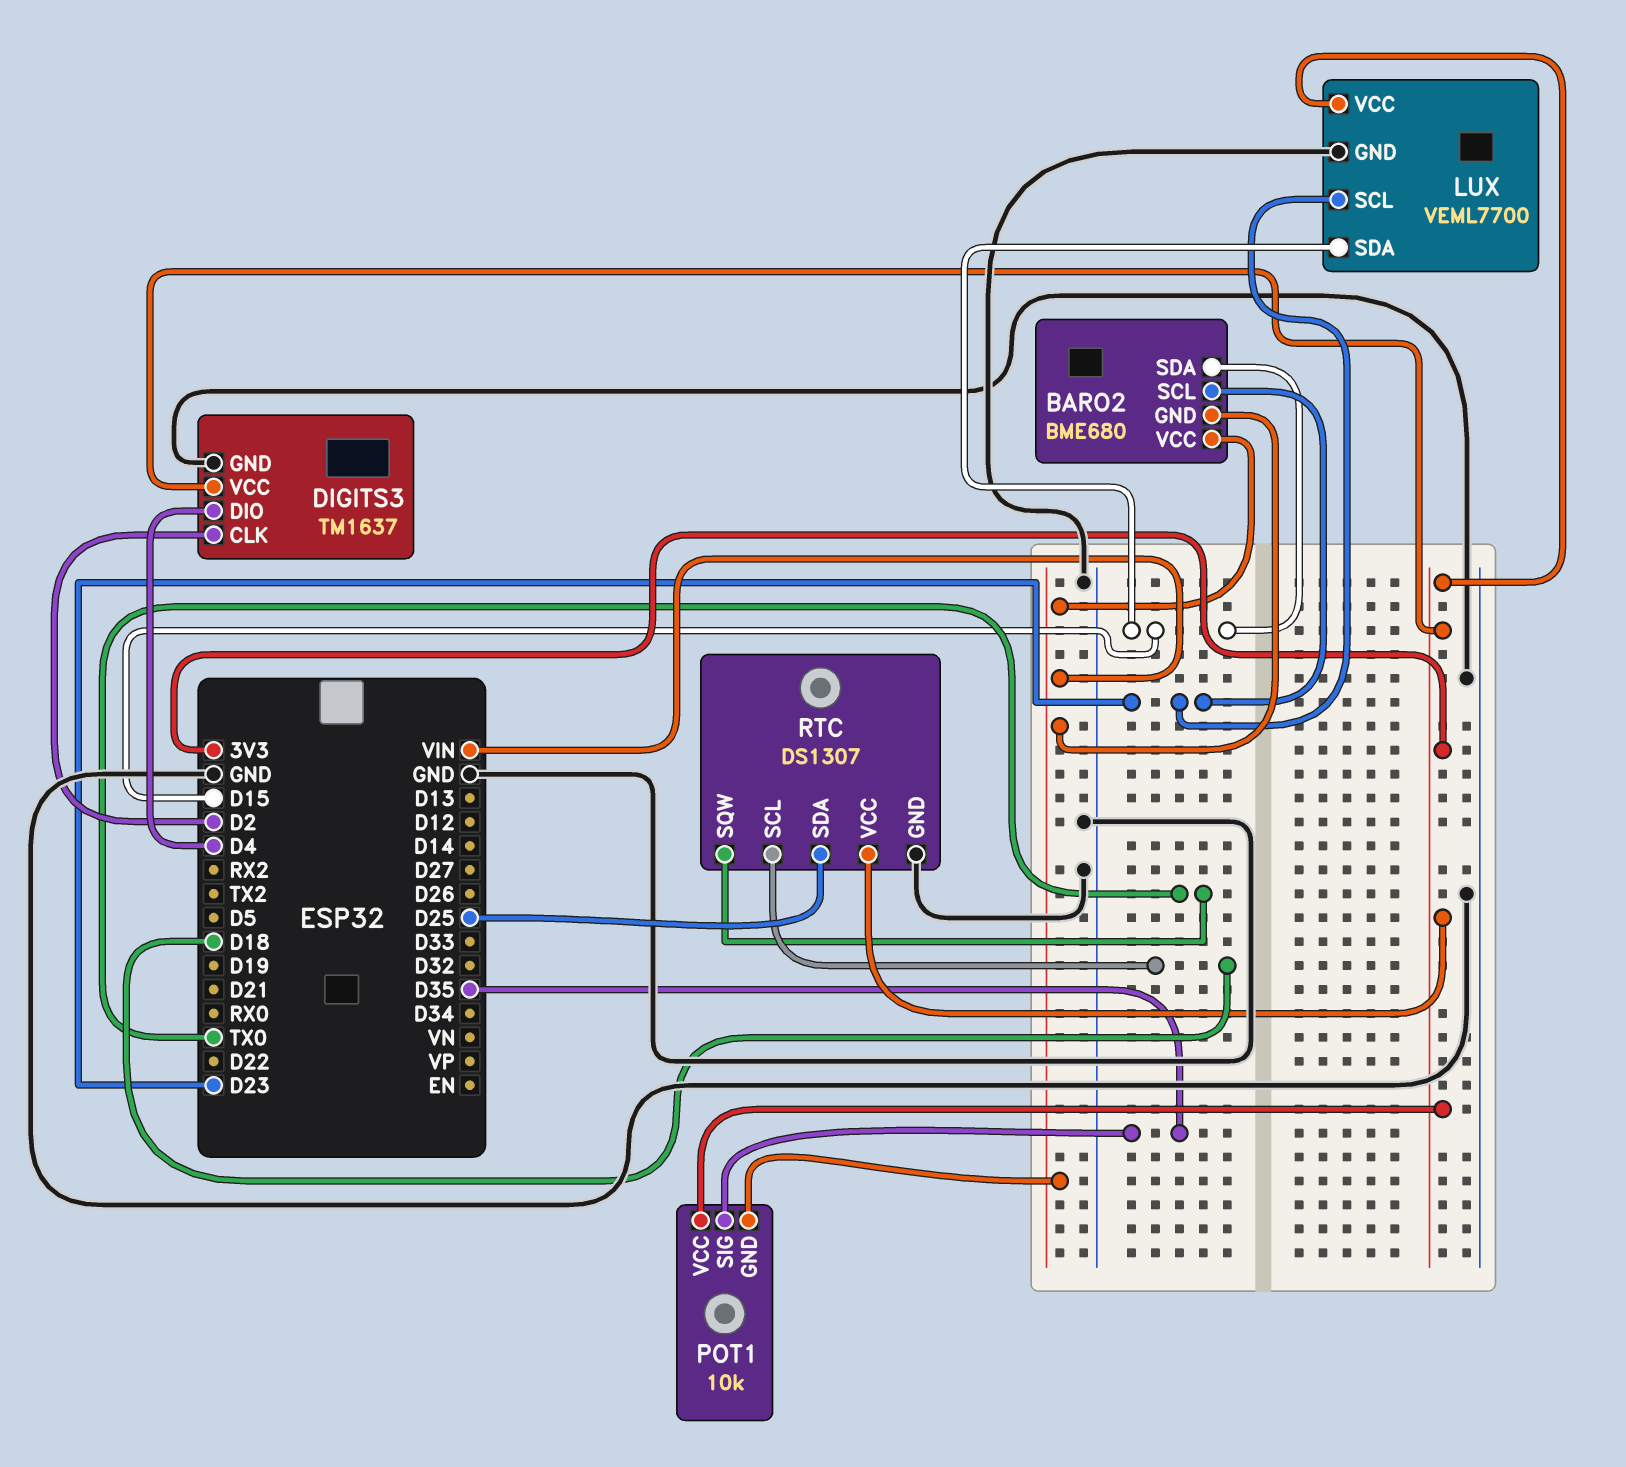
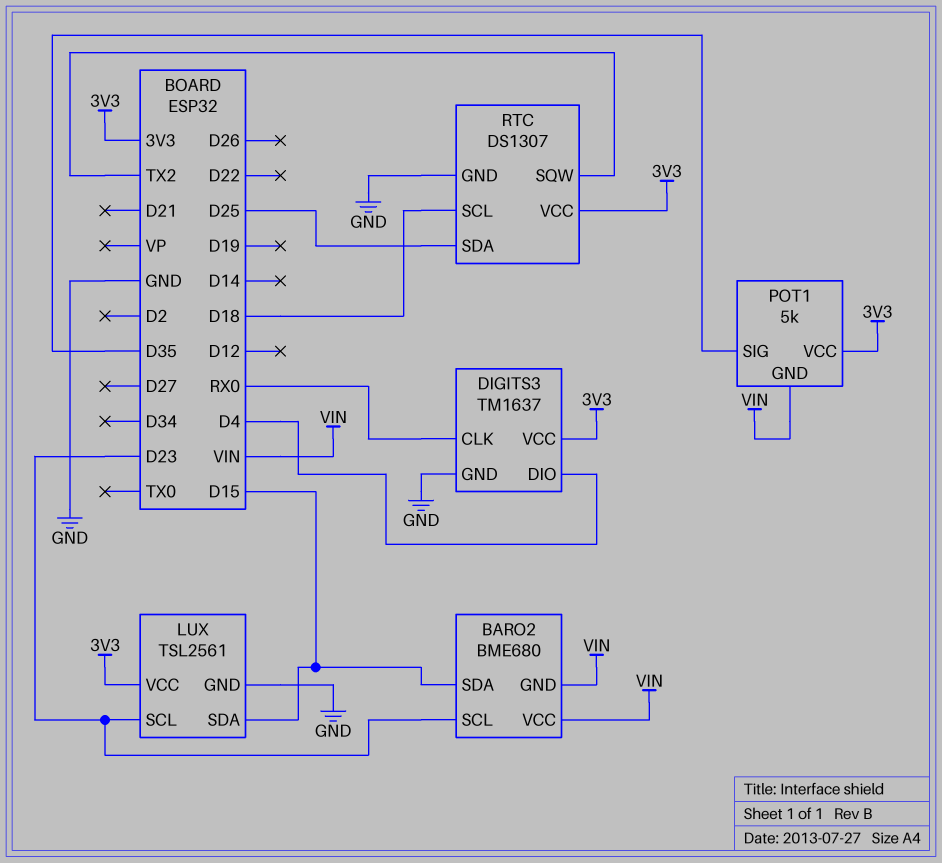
DIGITS3 pin CLK: D2 -> RX0
LUX: VEML7700 -> TSL2561
POT1: 10k -> 5k
RTC pin SQW: TX0 -> TX2

